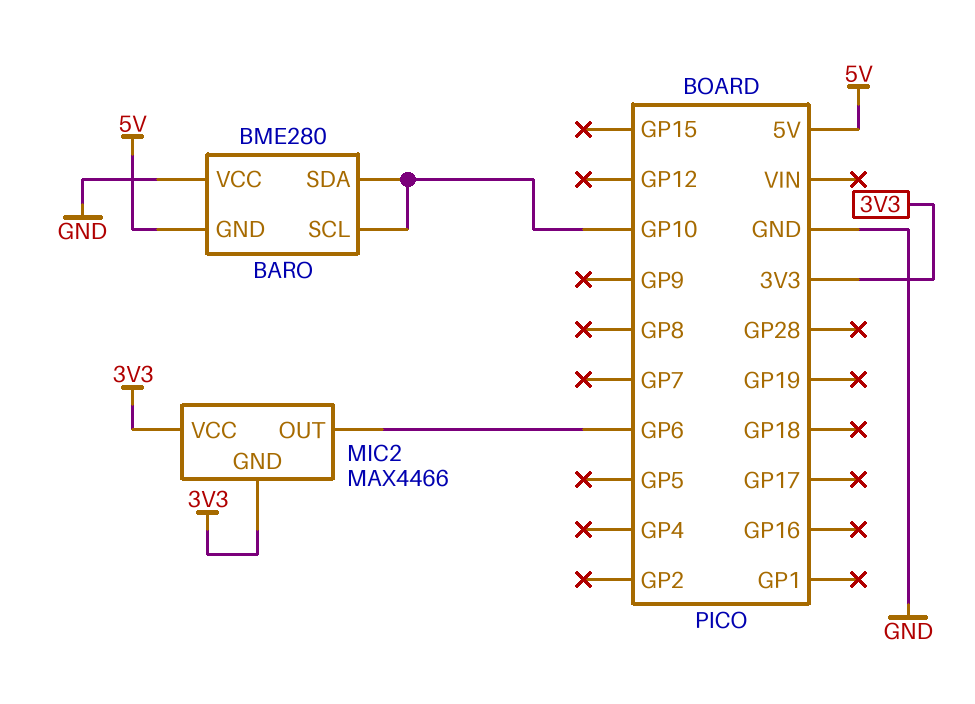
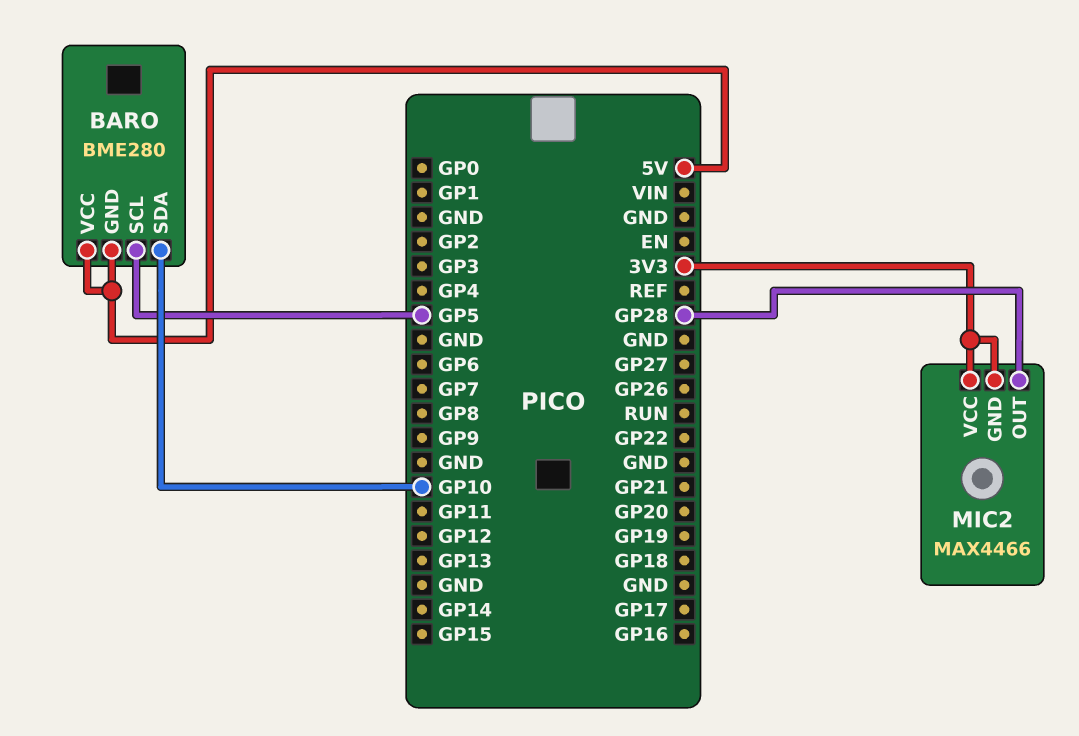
BARO pin SCL: GP10 -> GP5
BARO pin VCC: GND -> 5V
MIC2 pin OUT: GP6 -> GP28

